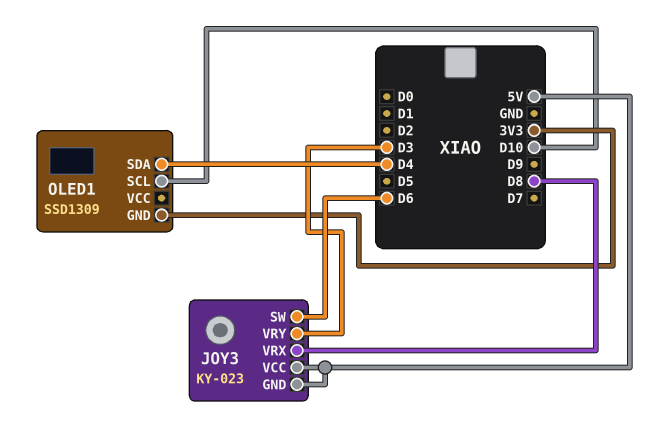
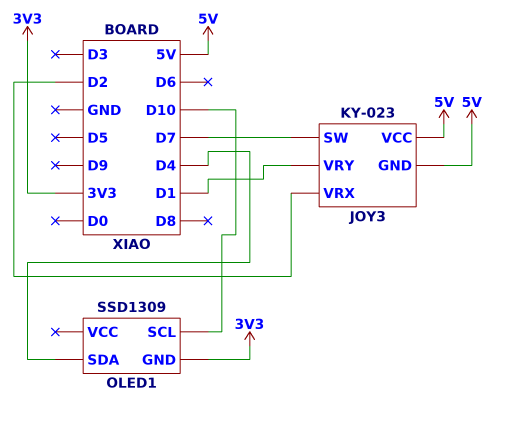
JOY3 pin SW: D6 -> D7
JOY3 pin VRX: D8 -> D2
JOY3 pin VRY: D3 -> D1

